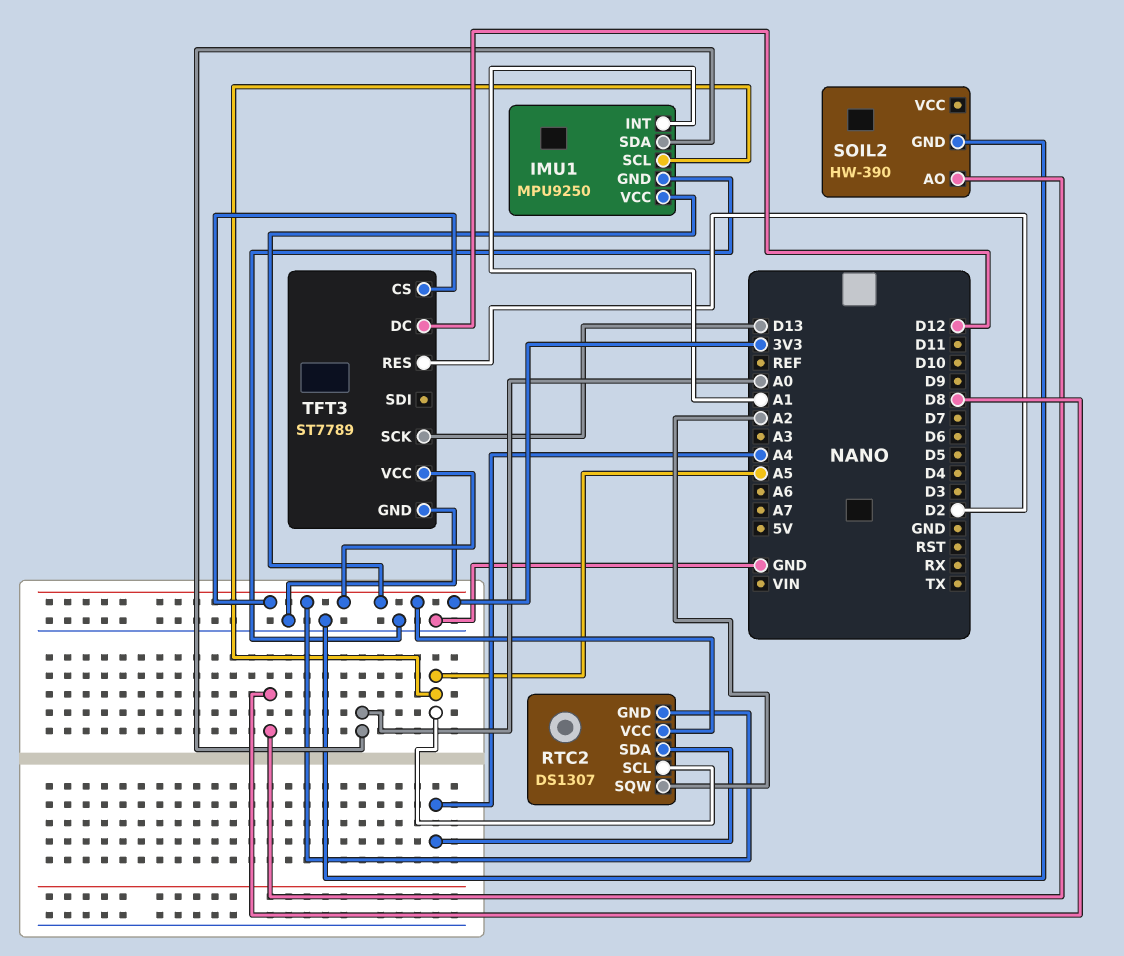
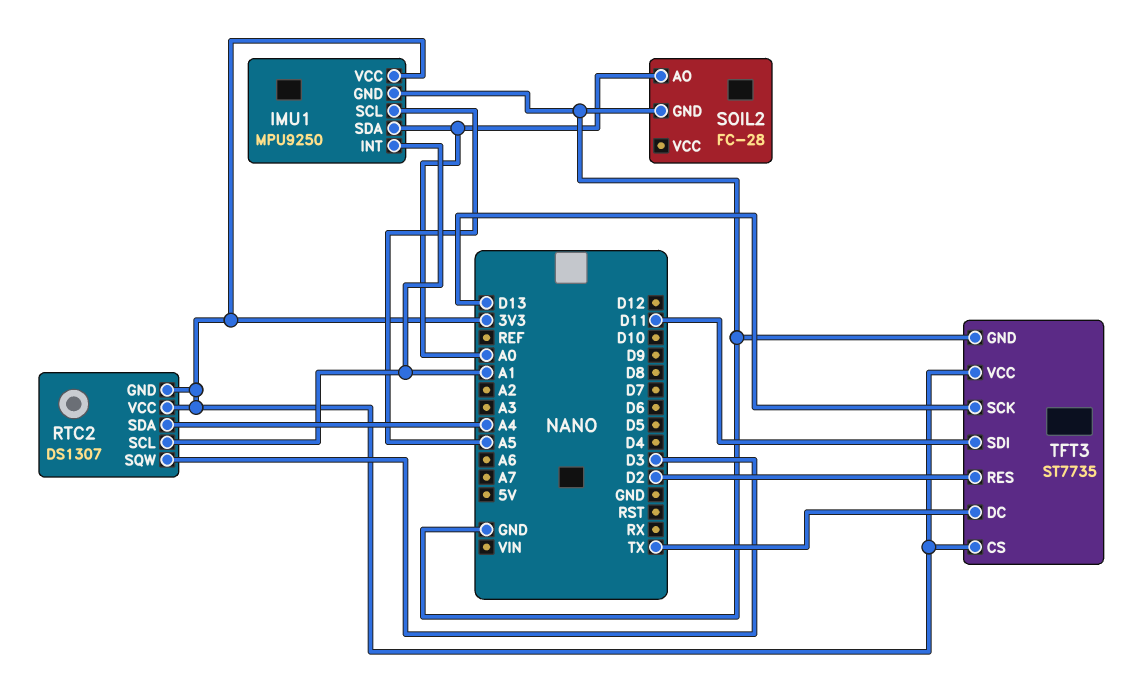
RTC2 pin SCL: A5 -> A1
RTC2 pin SQW: A2 -> D3
SOIL2: HW-390 -> FC-28
SOIL2 pin AO: D8 -> A0
TFT3: ST7789 -> ST7735
TFT3 pin DC: D12 -> TX
TFT3 pin SDI: none -> D11

